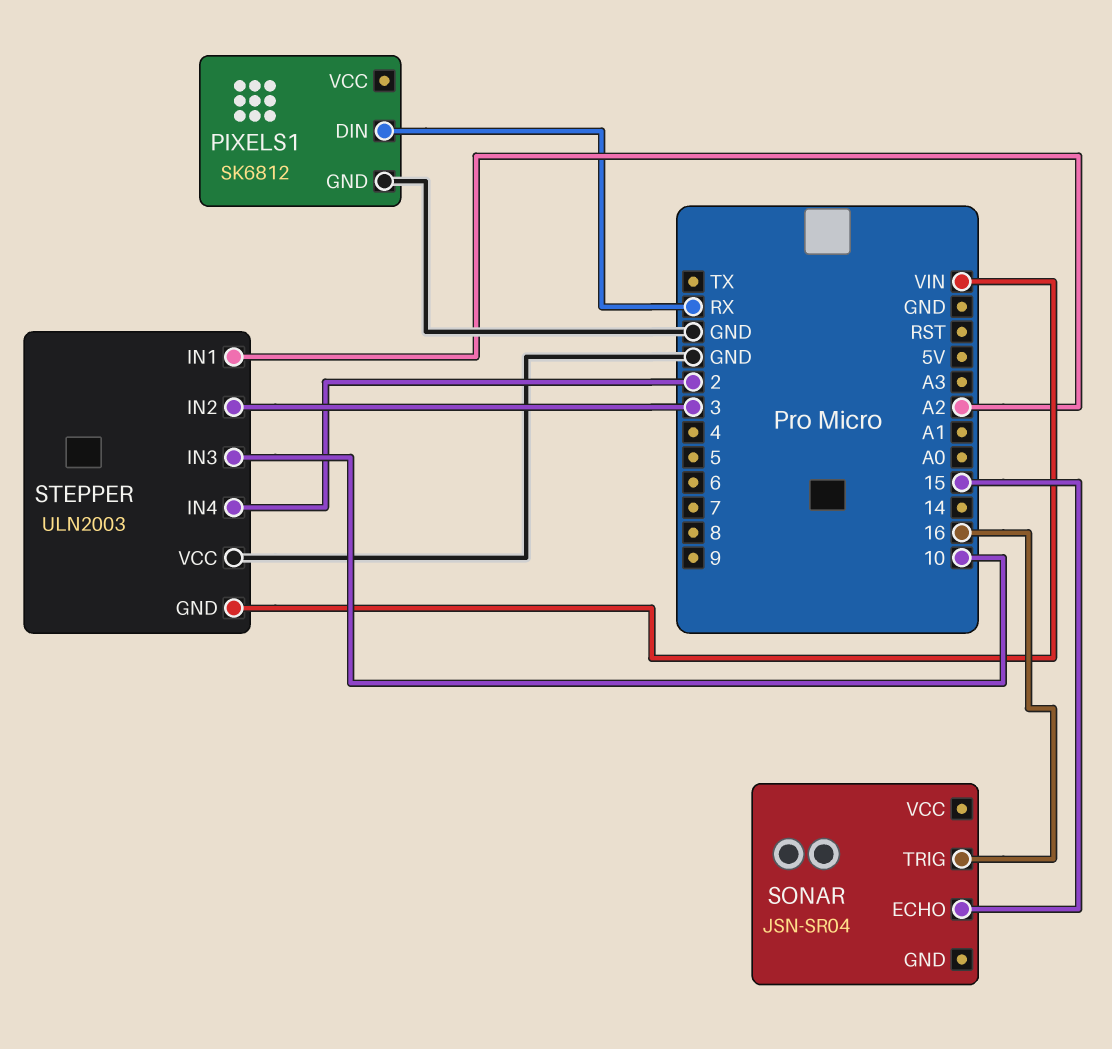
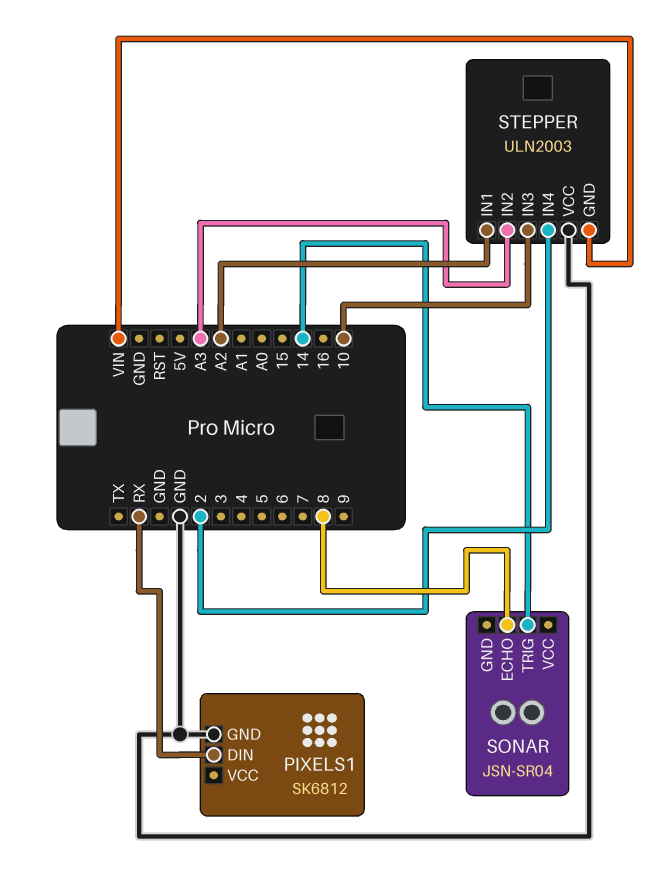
SONAR pin ECHO: 15 -> 8
SONAR pin TRIG: 16 -> 14
STEPPER pin IN2: 3 -> A3

